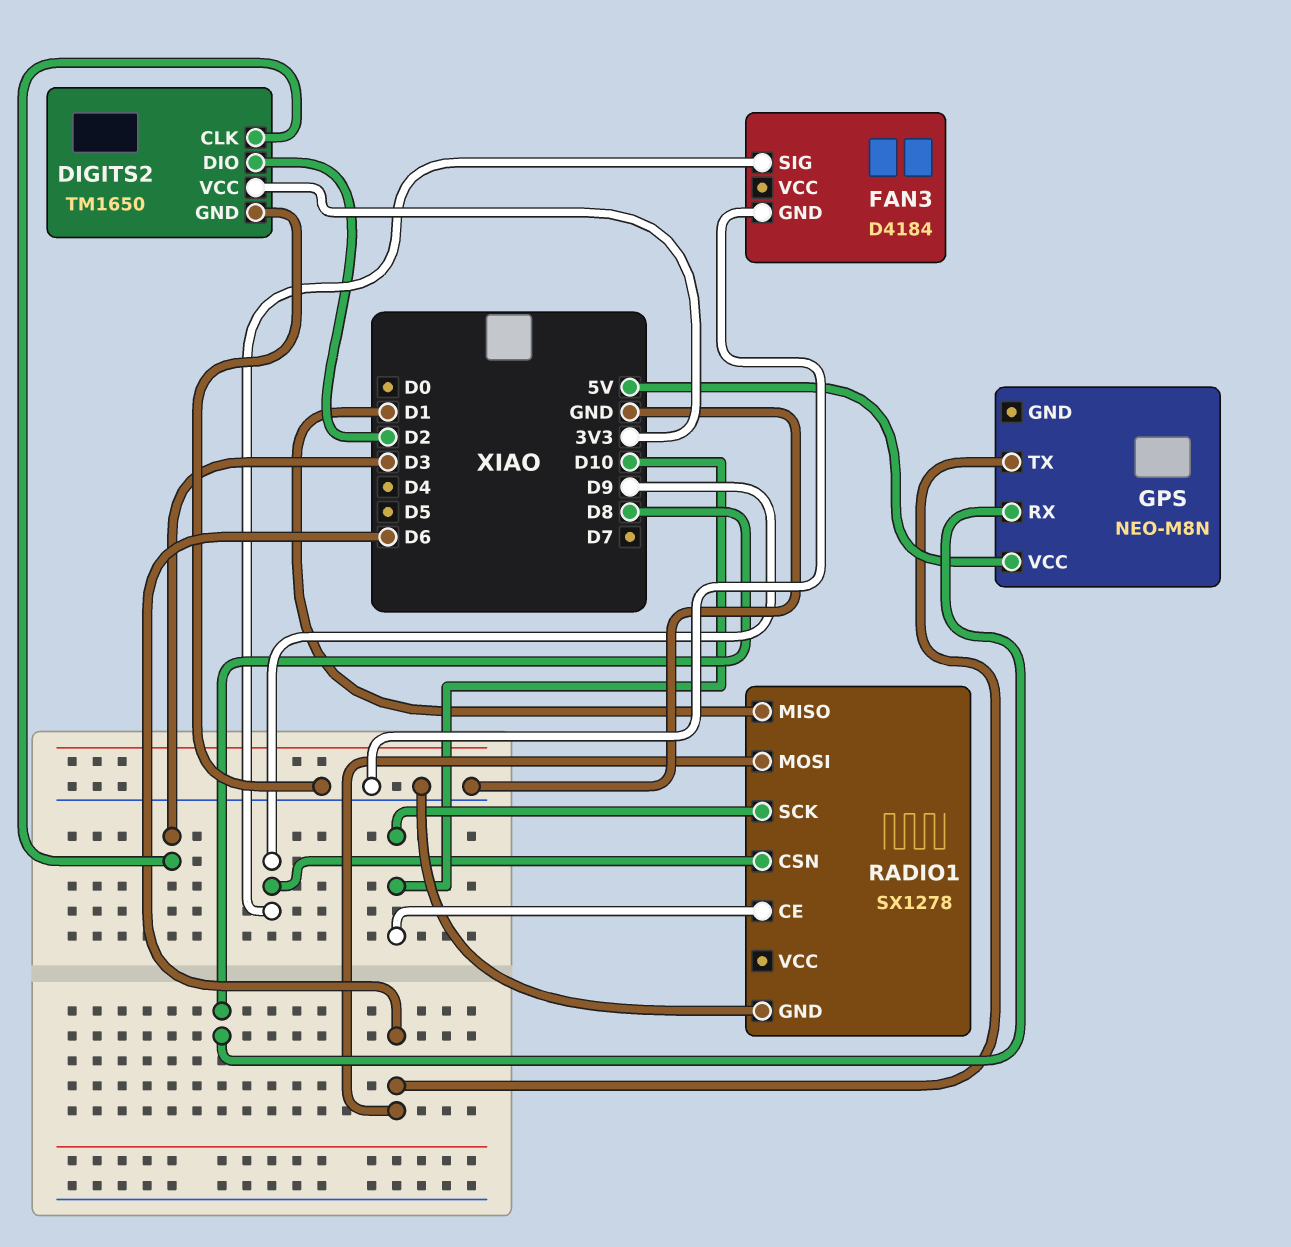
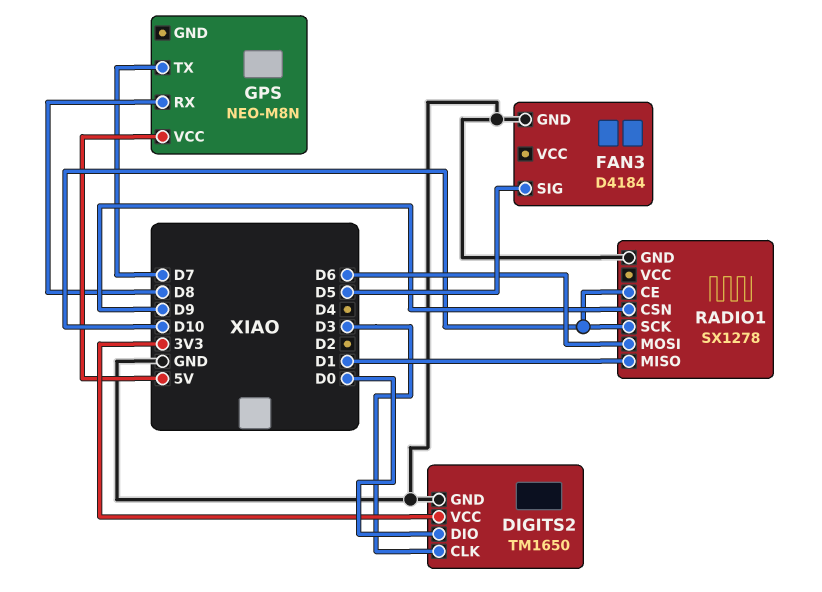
DIGITS2 pin DIO: D2 -> D0
FAN3 pin SIG: D9 -> D5
GPS pin TX: D6 -> D7

